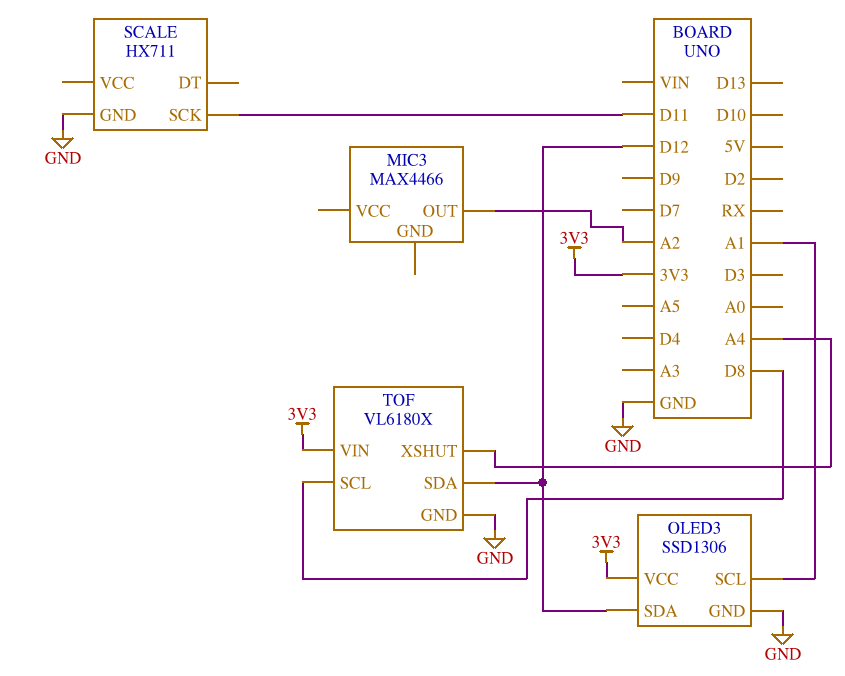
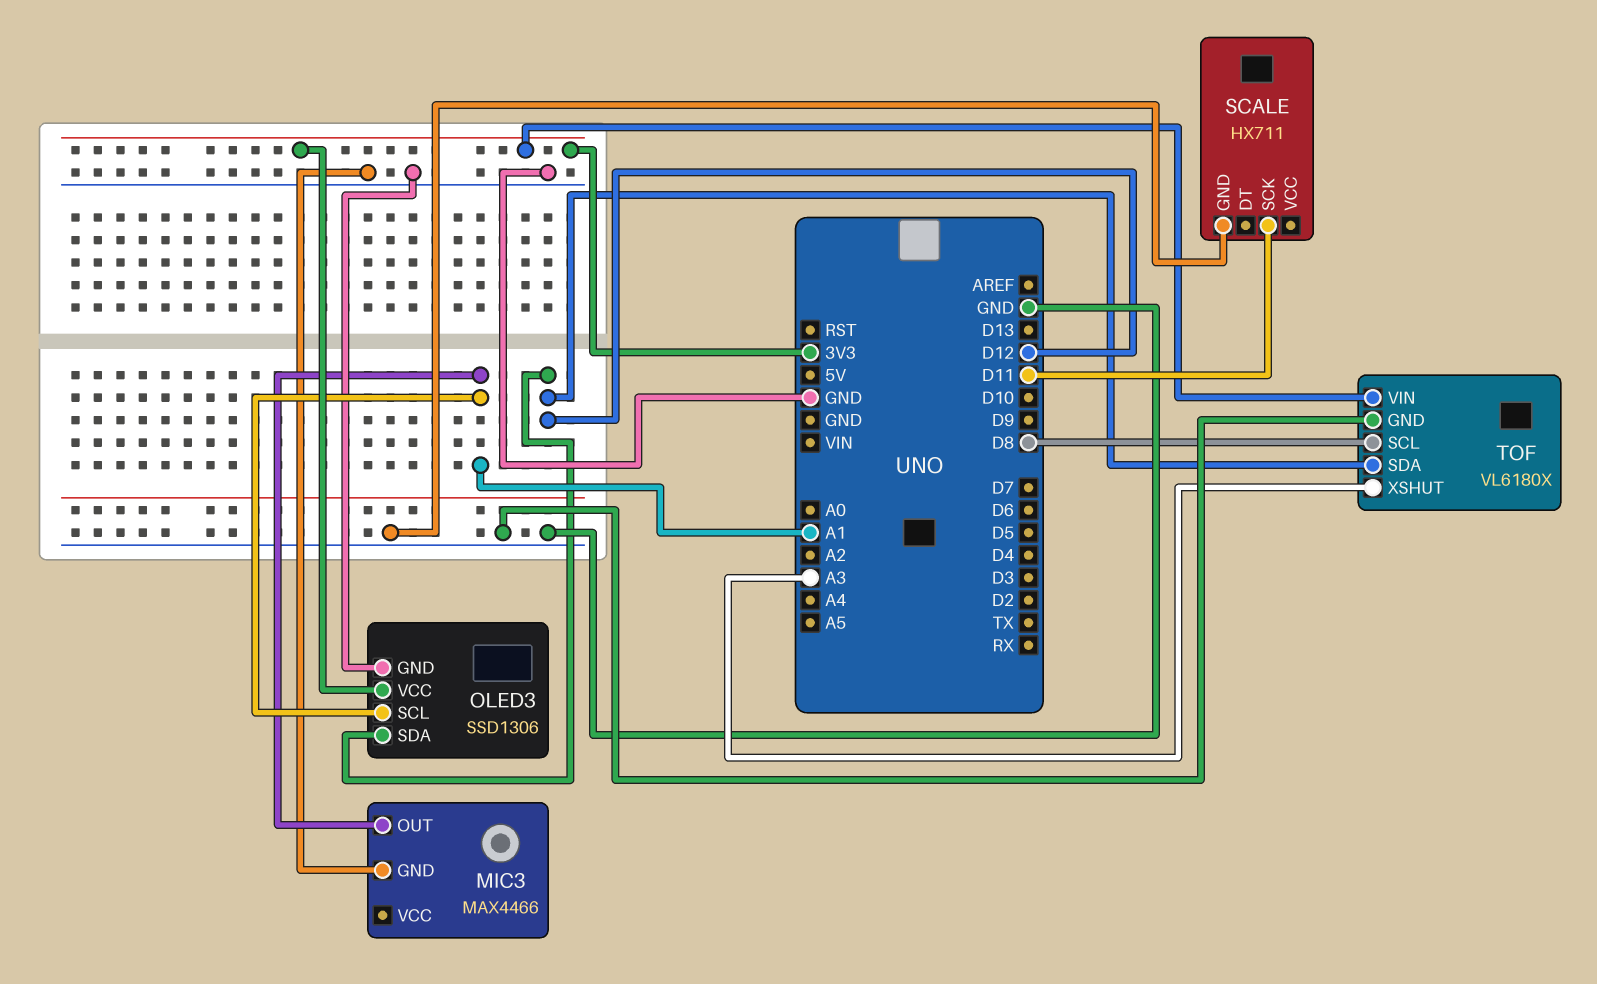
MIC3 pin GND: none -> GND
MIC3 pin OUT: A2 -> A1
TOF pin XSHUT: A4 -> A3

